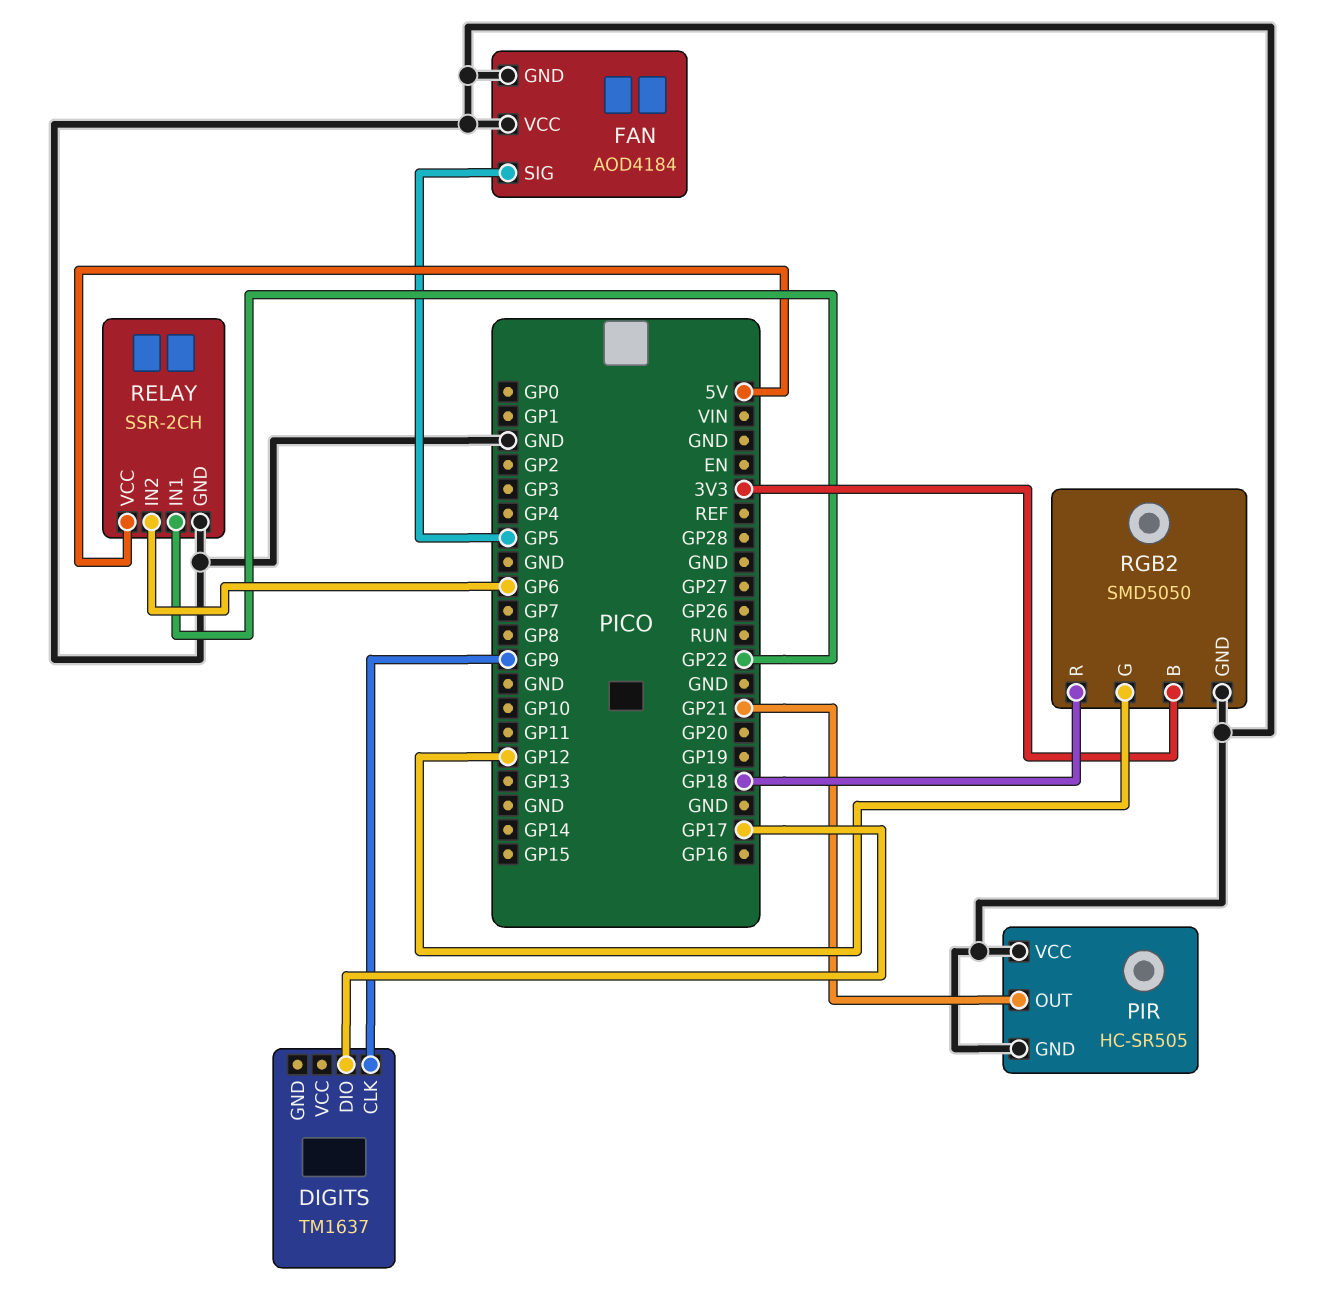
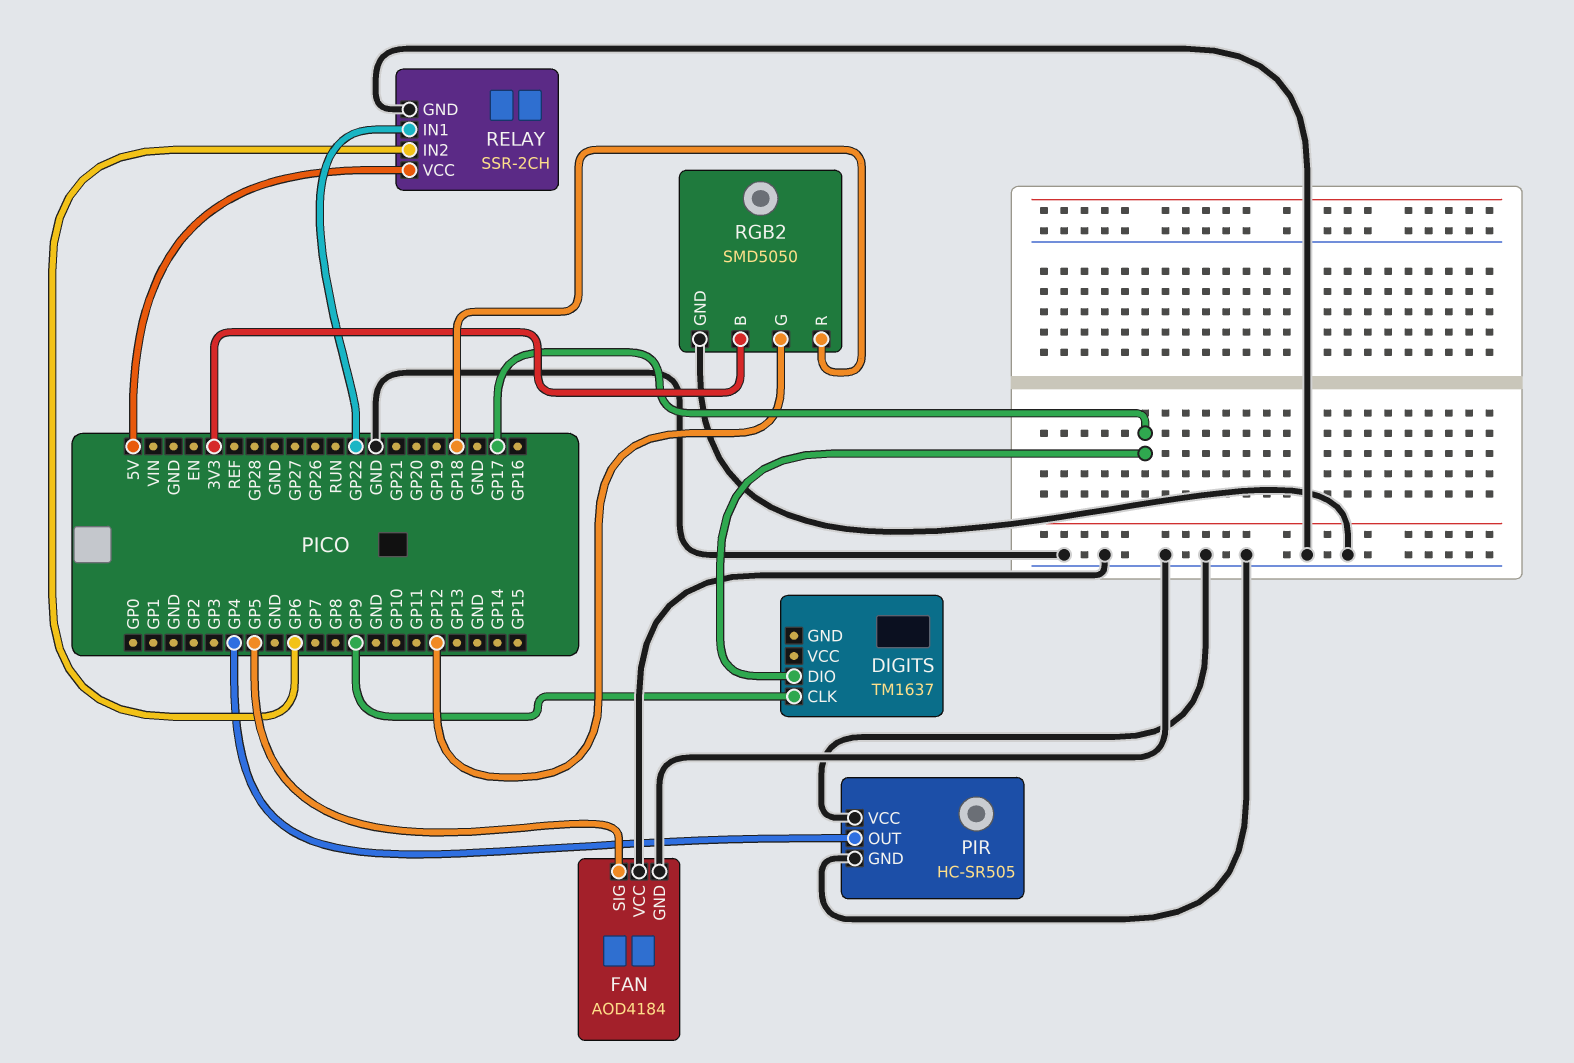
PIR pin OUT: GP21 -> GP4

